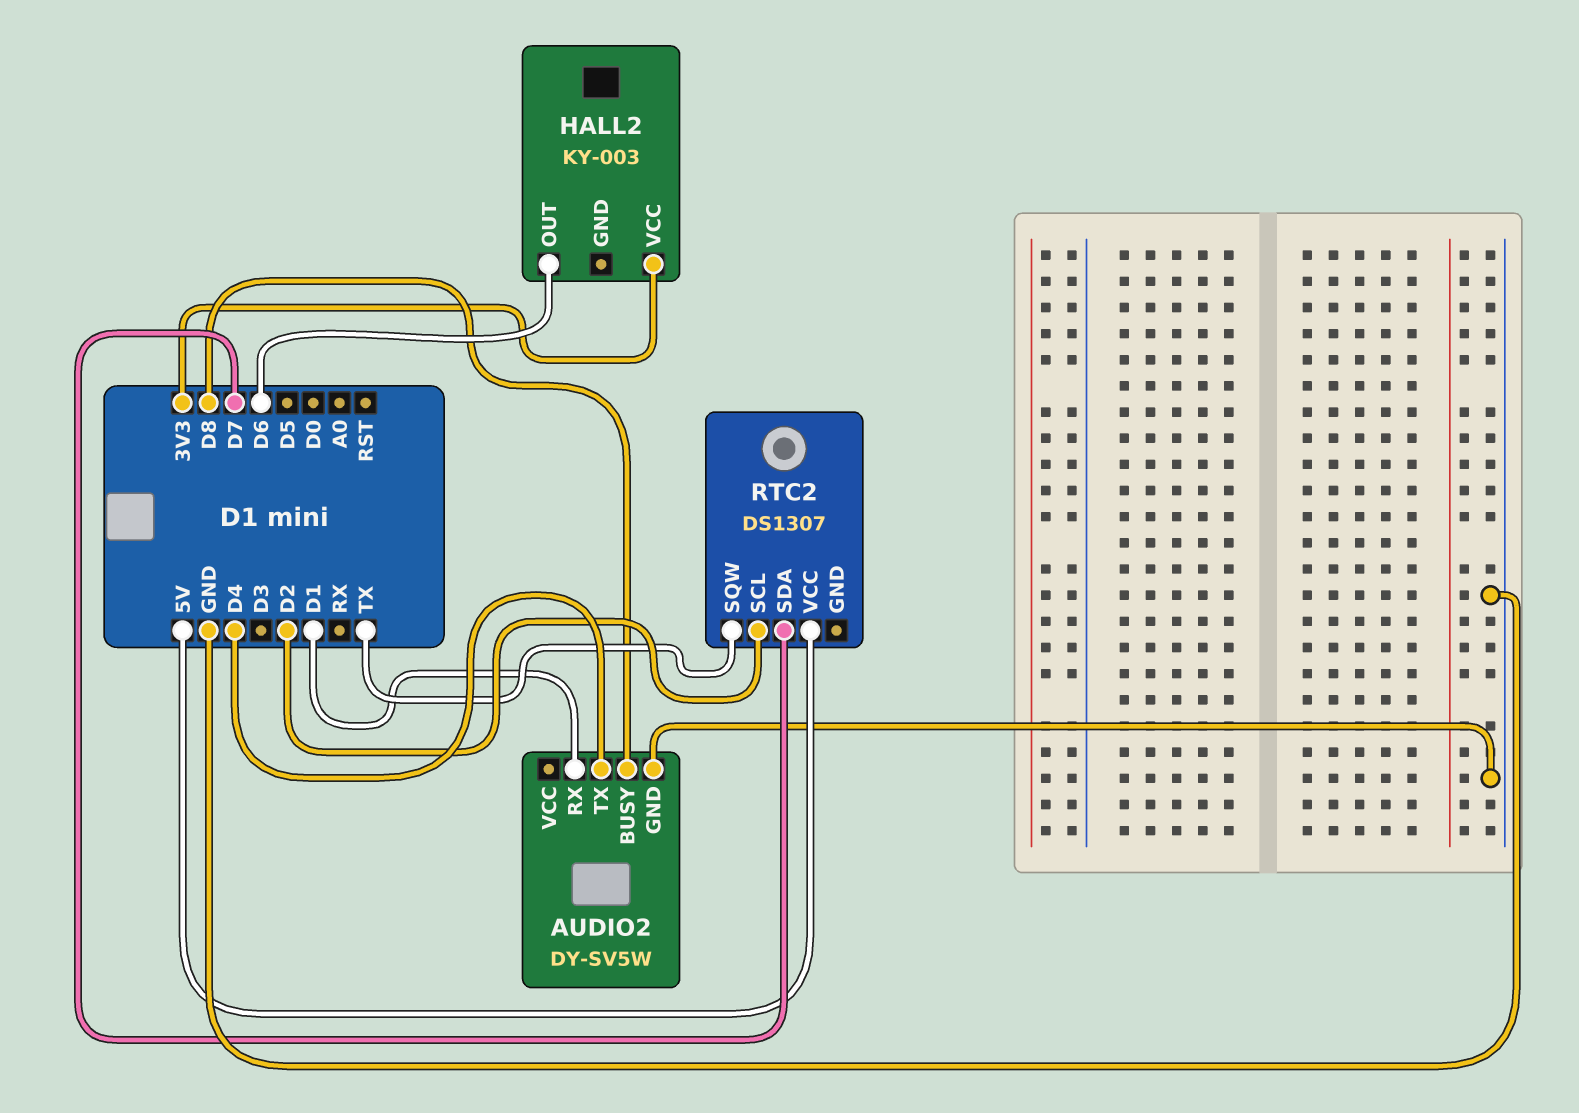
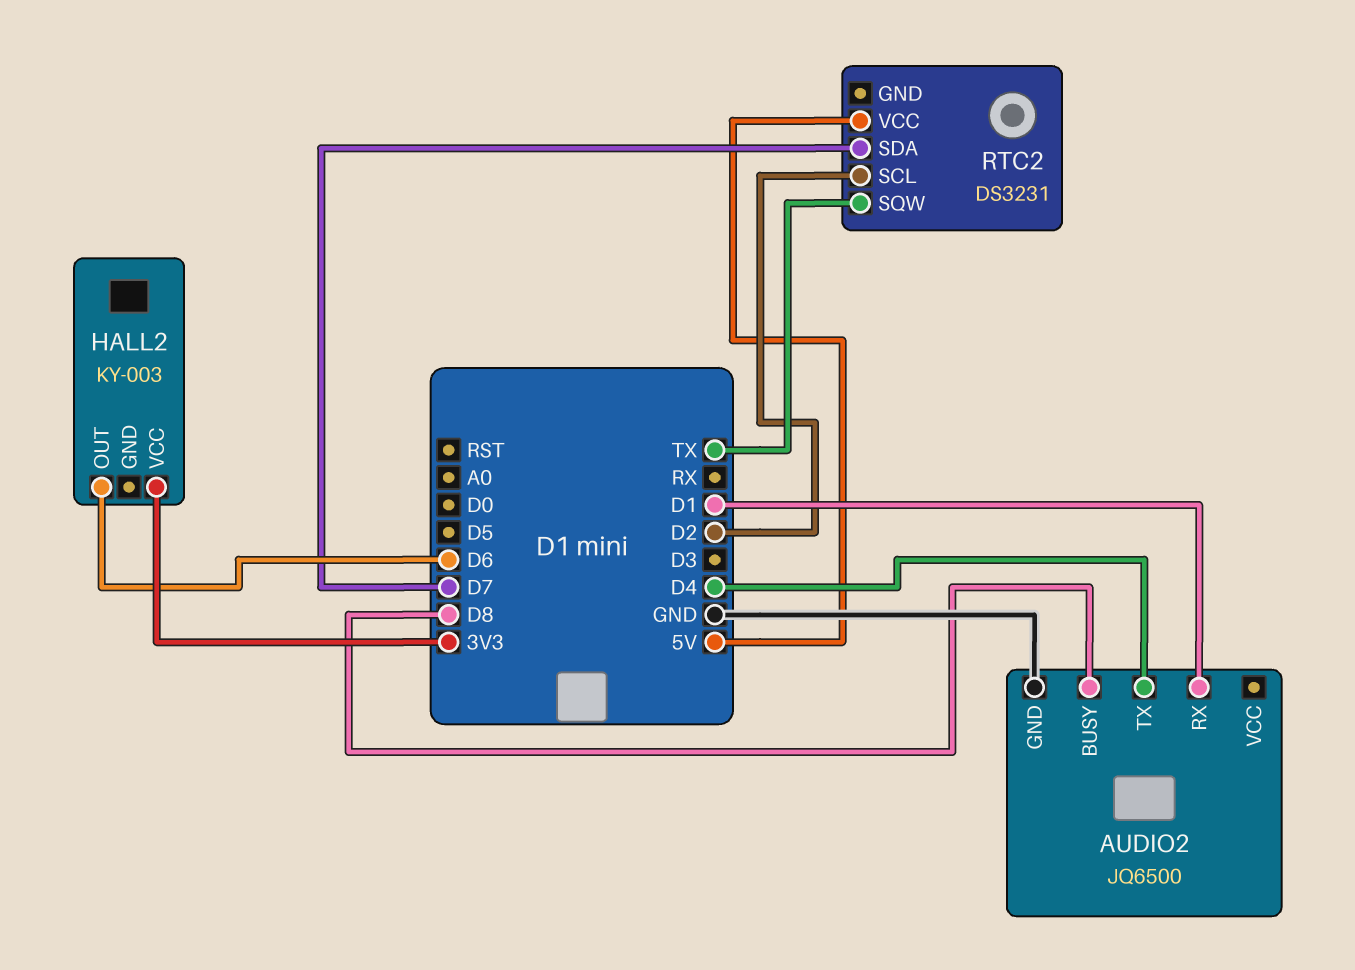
AUDIO2: DY-SV5W -> JQ6500
RTC2: DS1307 -> DS3231

